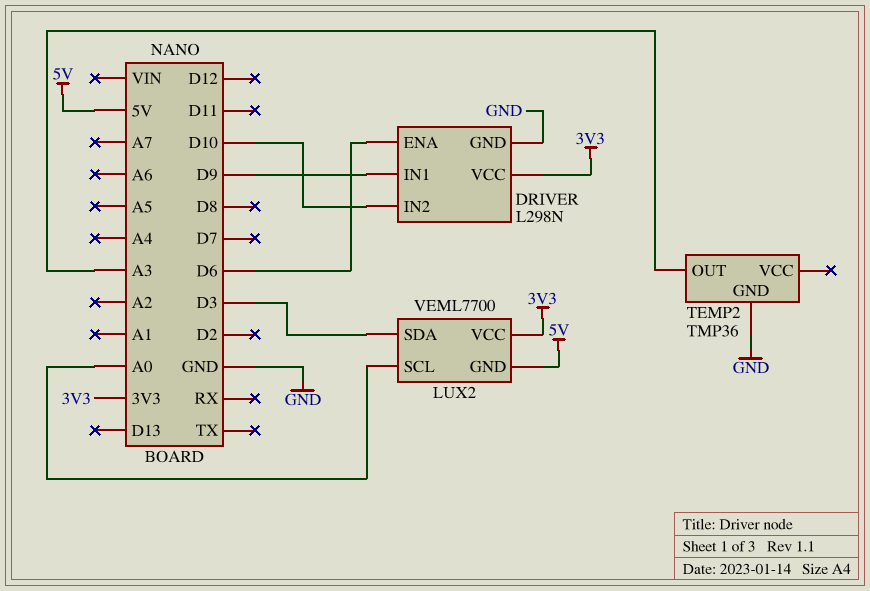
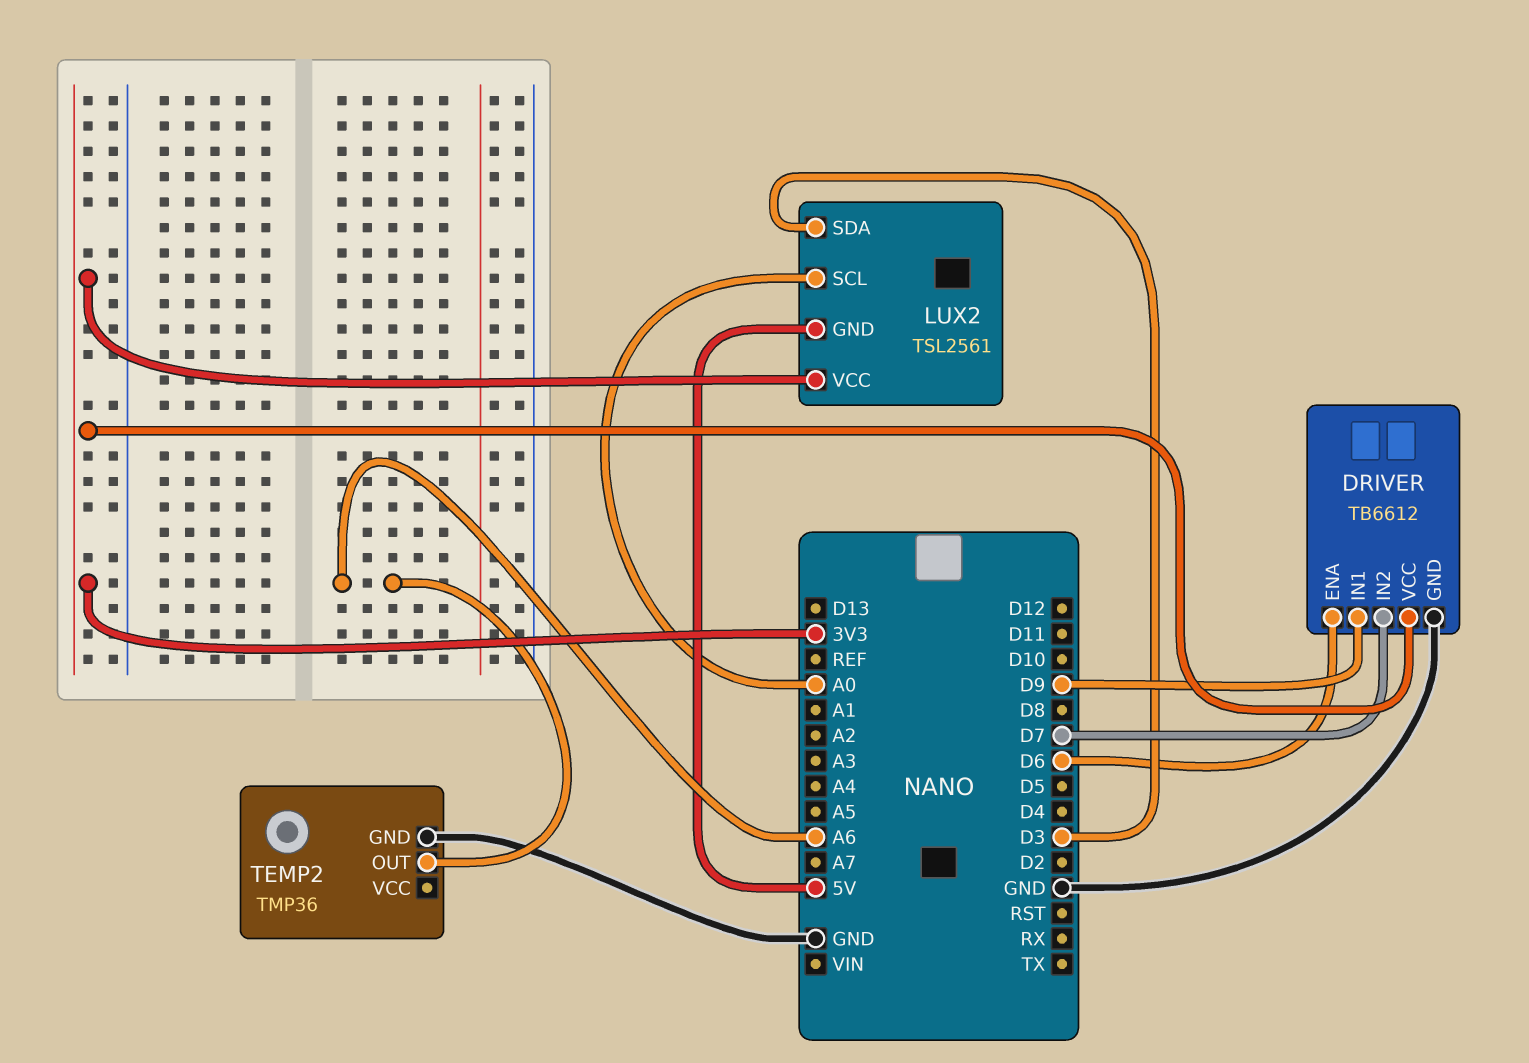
DRIVER: L298N -> TB6612
DRIVER pin IN2: D10 -> D7
LUX2: VEML7700 -> TSL2561
TEMP2 pin OUT: A3 -> A6

